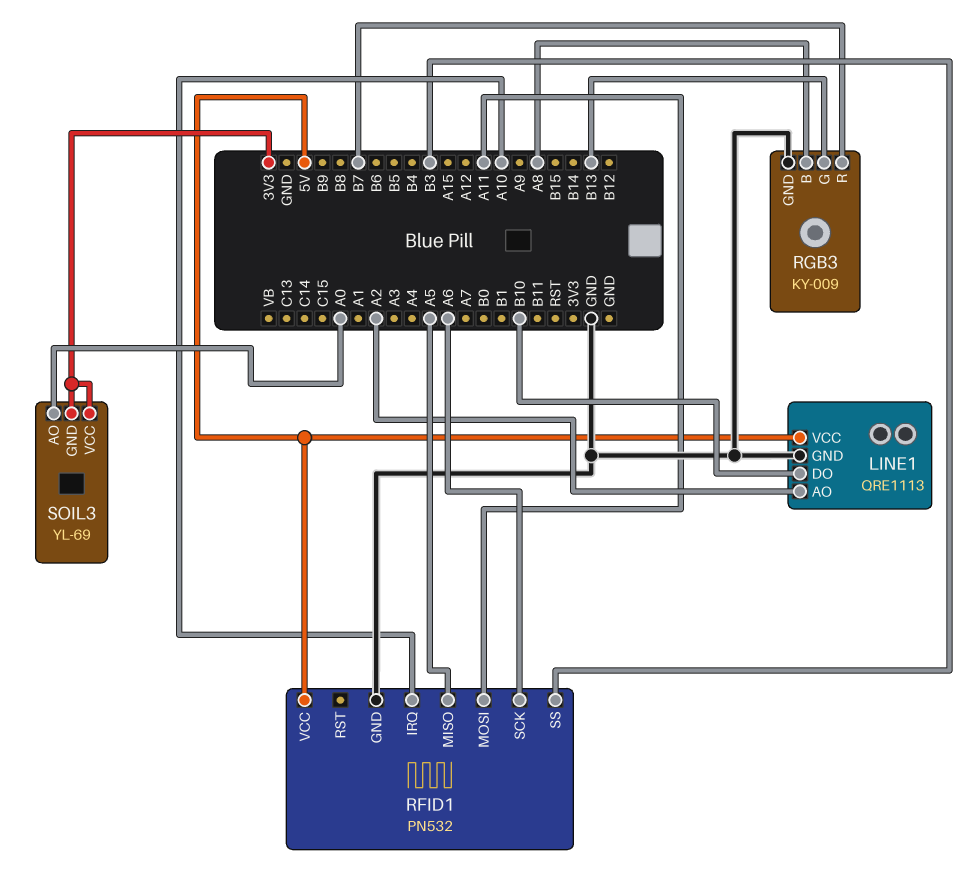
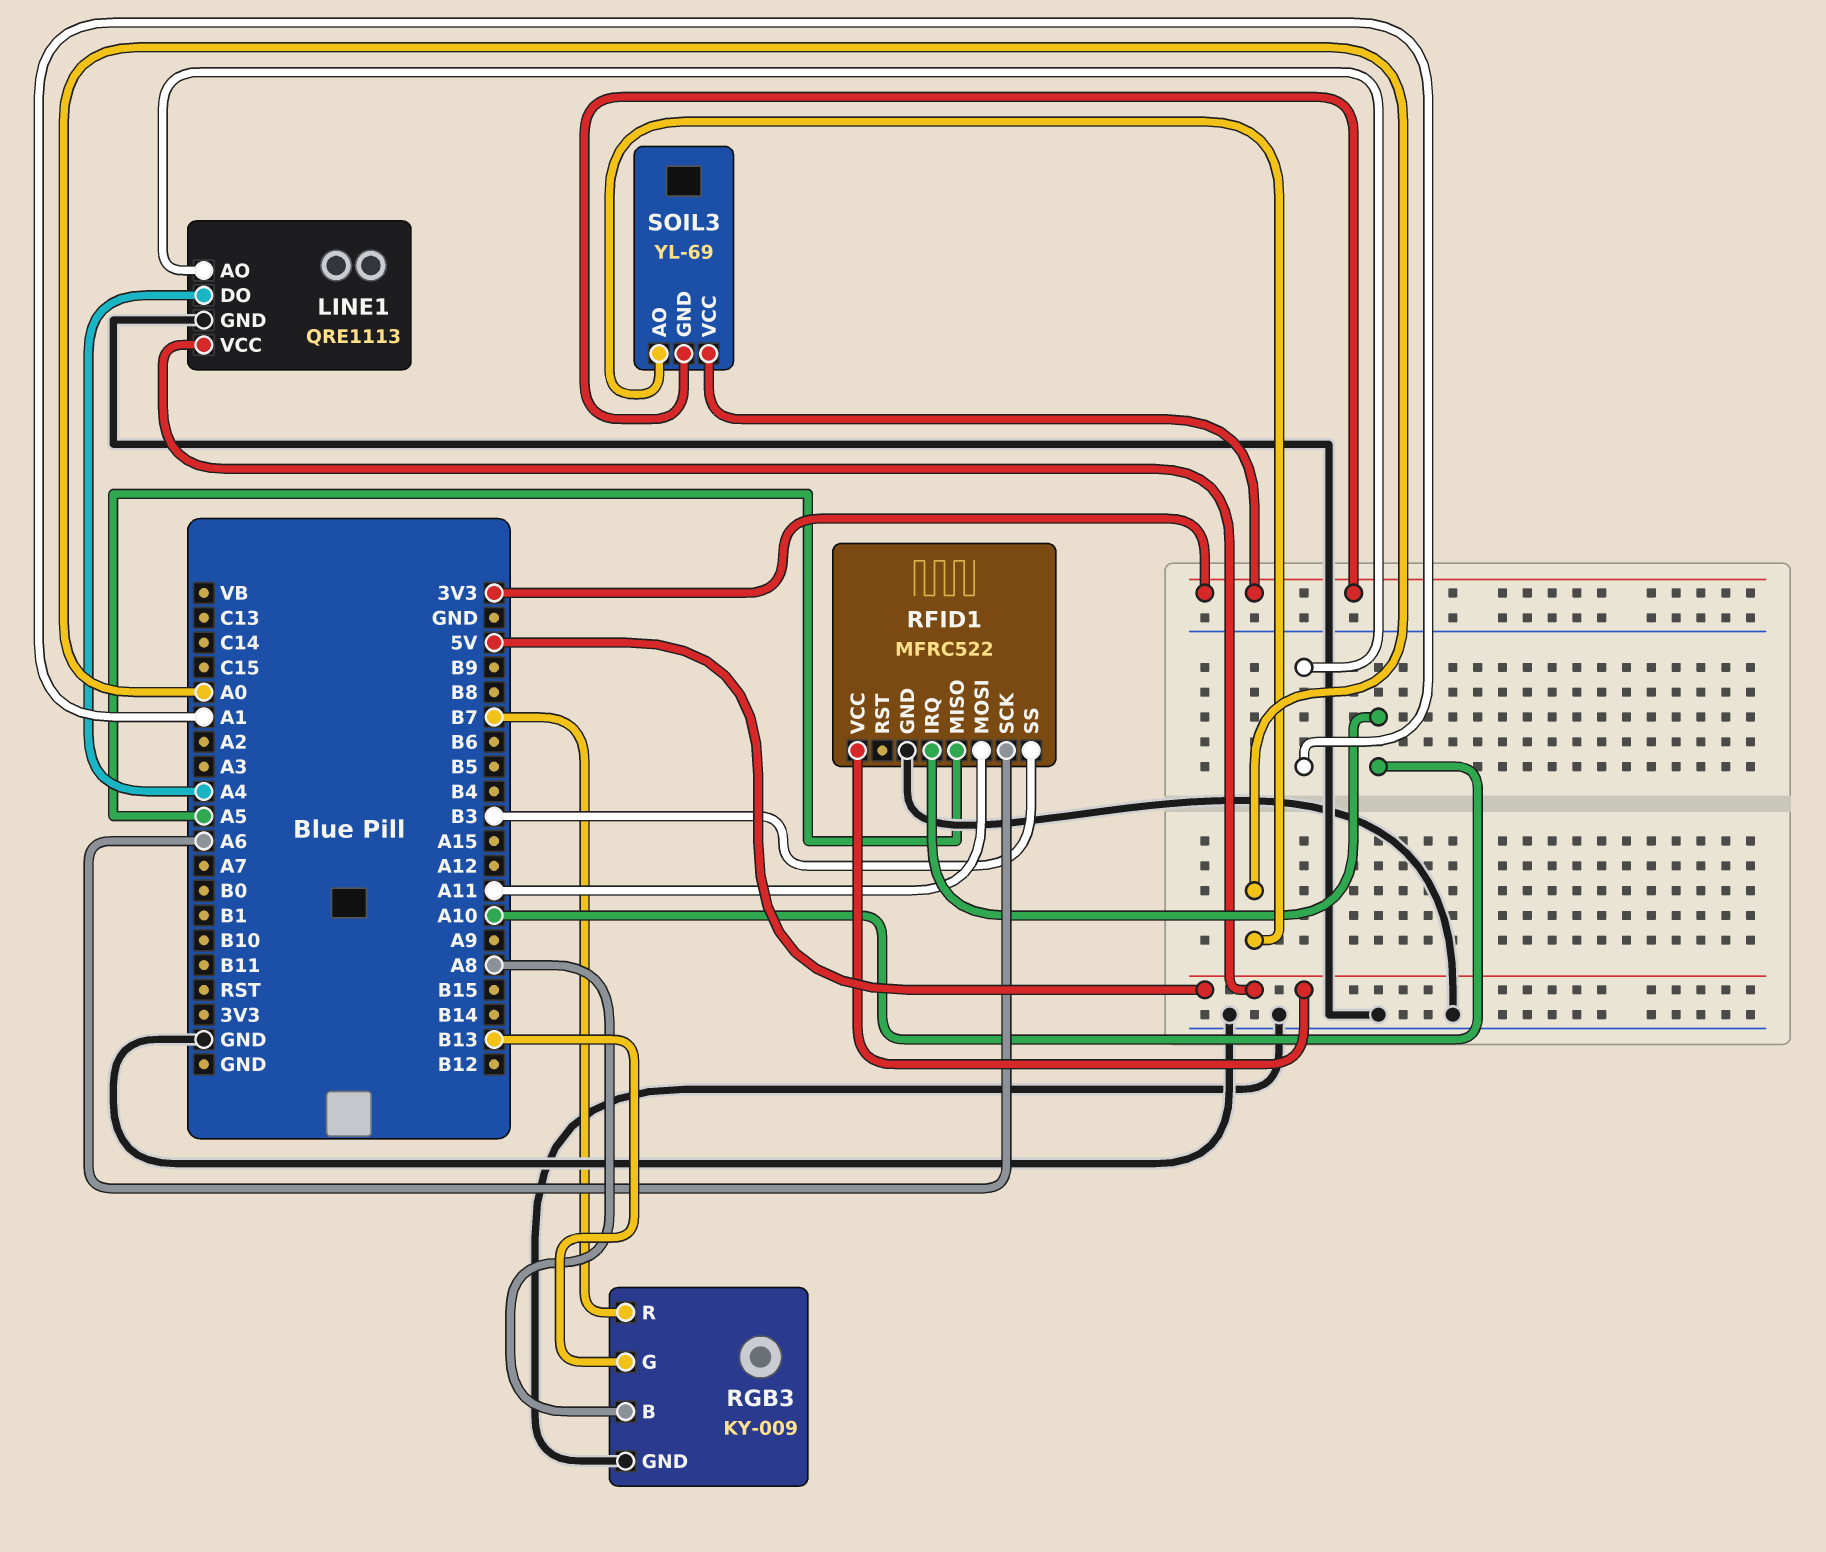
LINE1 pin AO: A2 -> A1
LINE1 pin DO: B10 -> A4
RFID1: PN532 -> MFRC522

